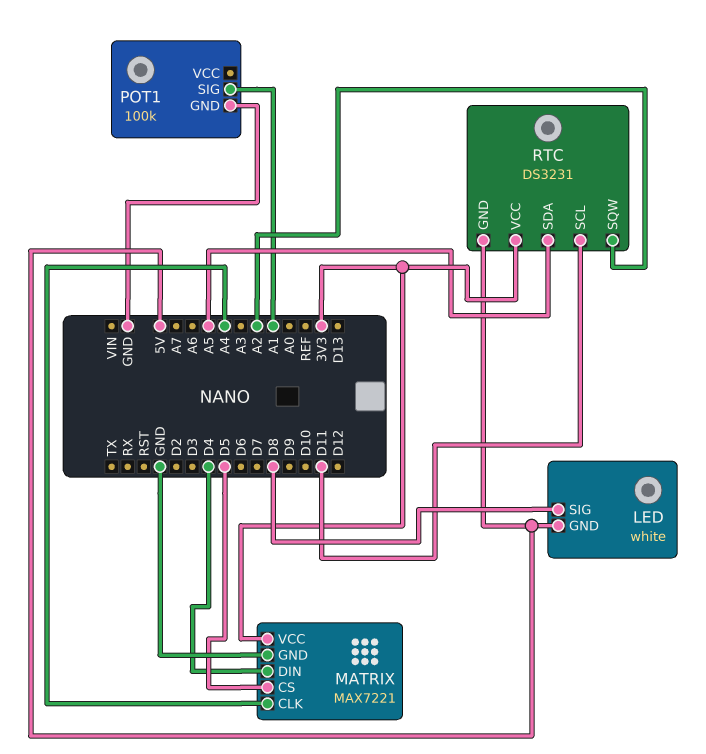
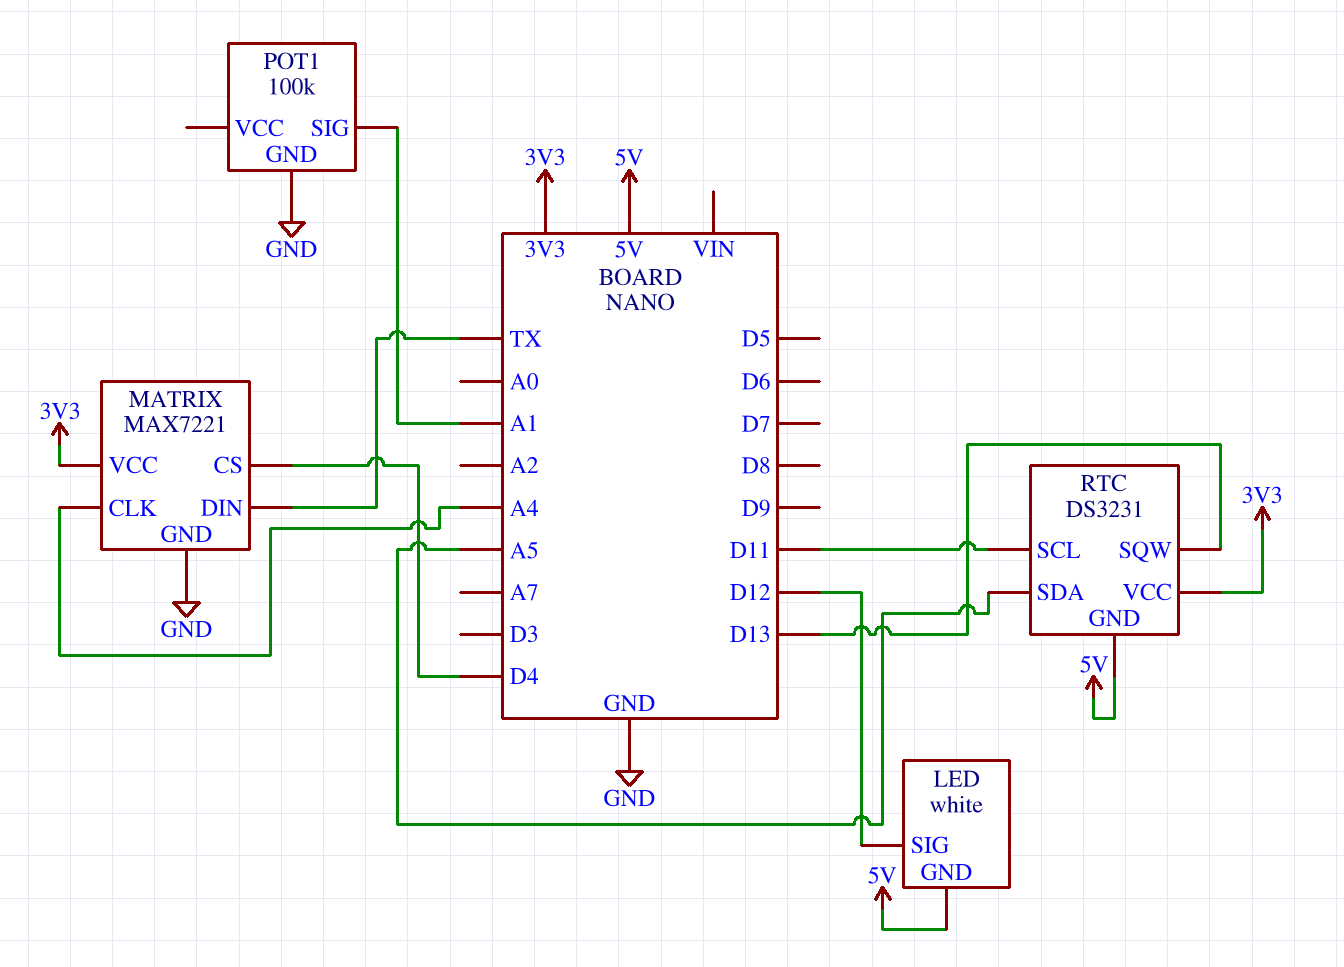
LED pin SIG: D8 -> D12
MATRIX pin CS: D5 -> D4
MATRIX pin DIN: D4 -> TX
RTC pin SQW: A2 -> D13

